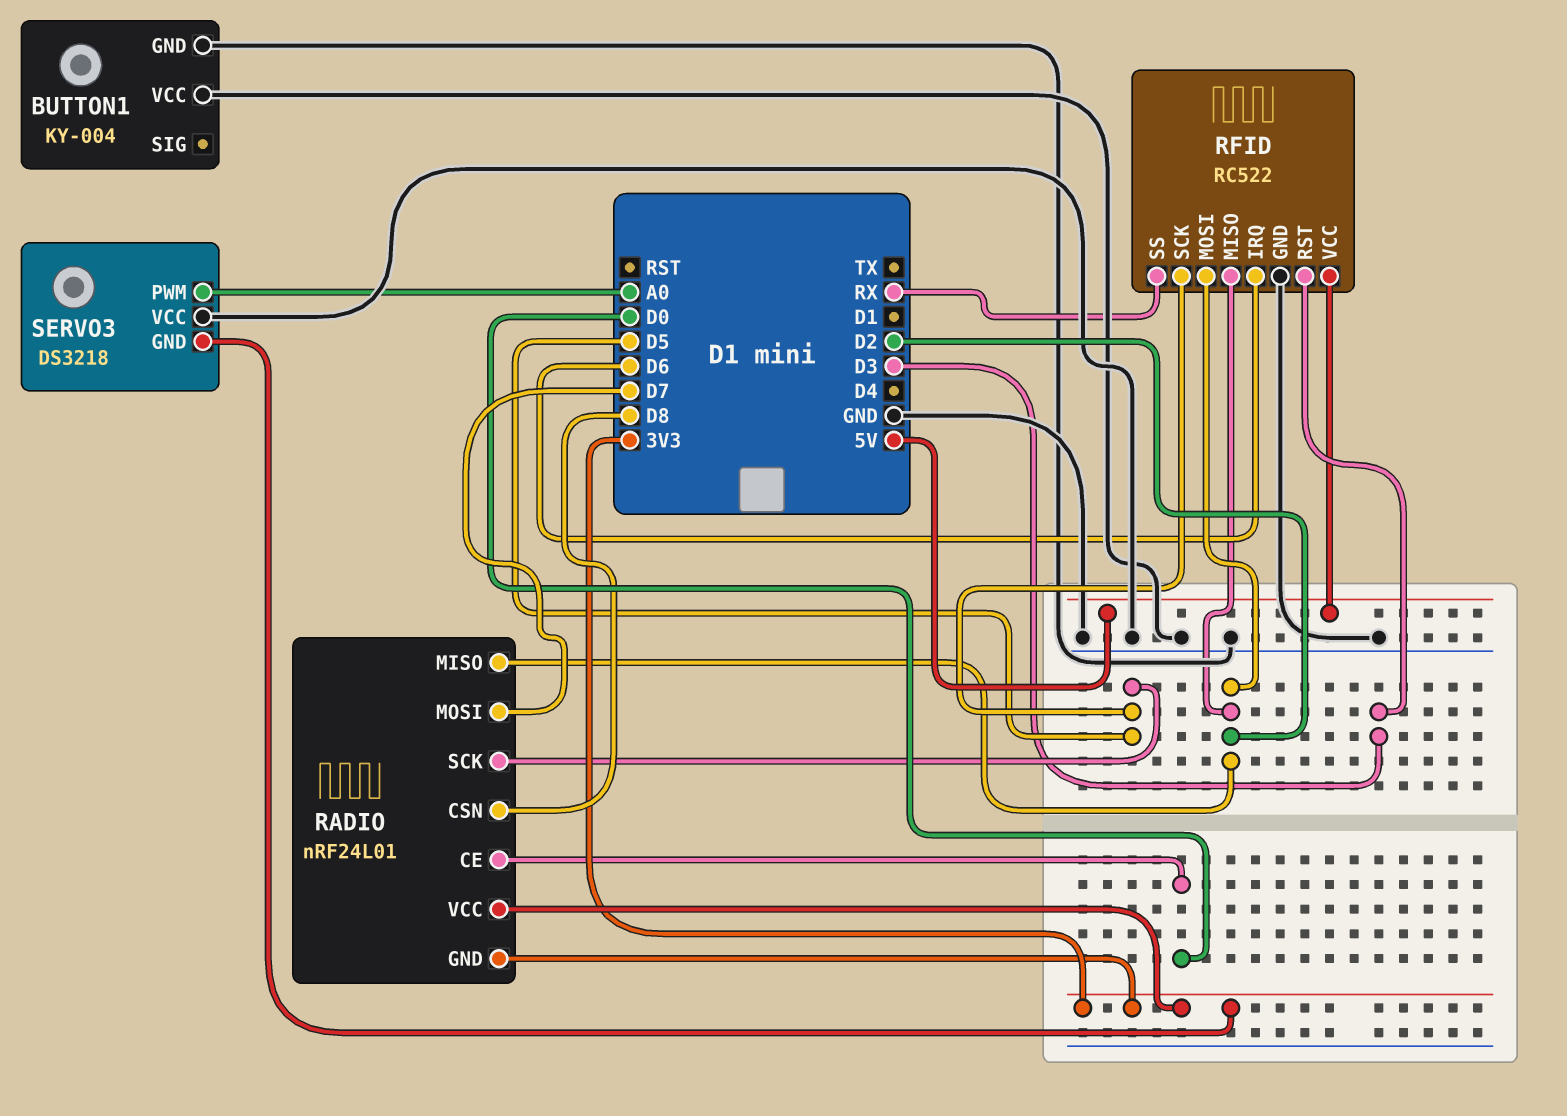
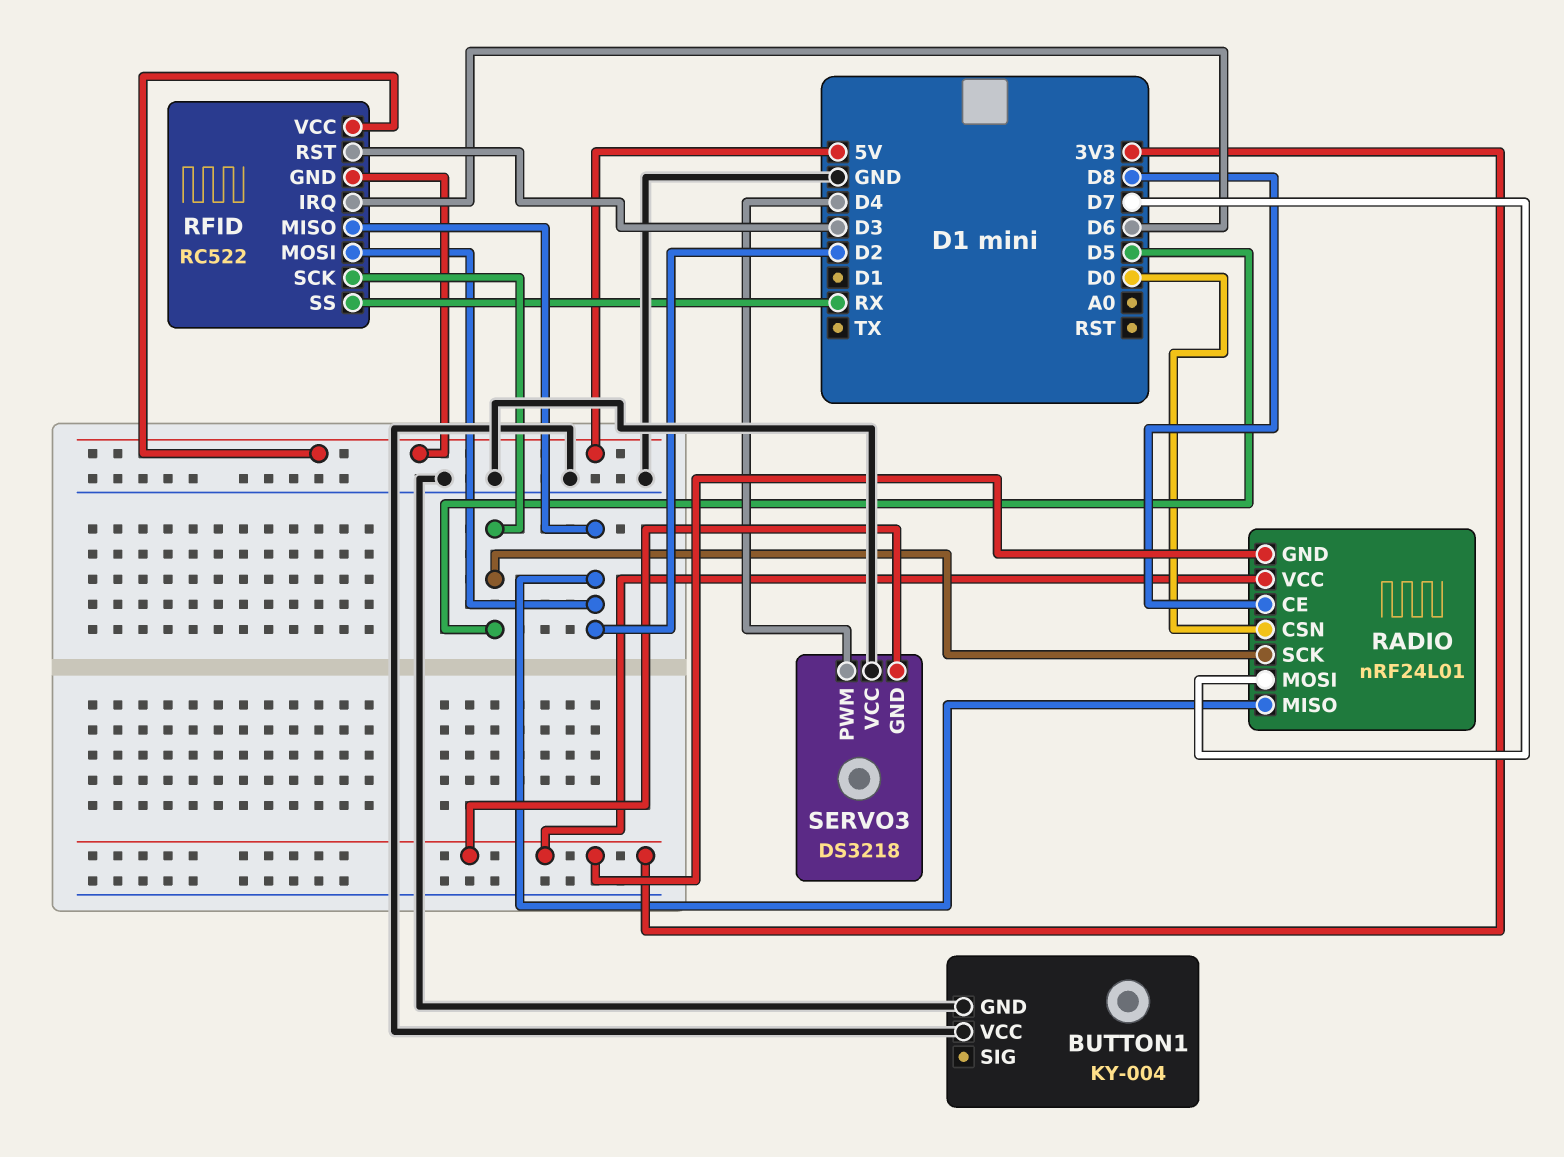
RADIO pin CE: D0 -> D8
RADIO pin CSN: D8 -> D0
RFID pin GND: GND -> 5V
SERVO3 pin PWM: A0 -> D4

